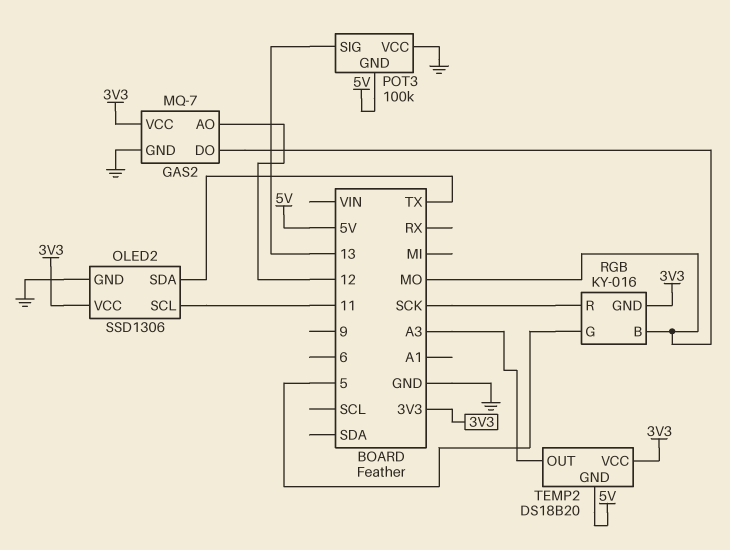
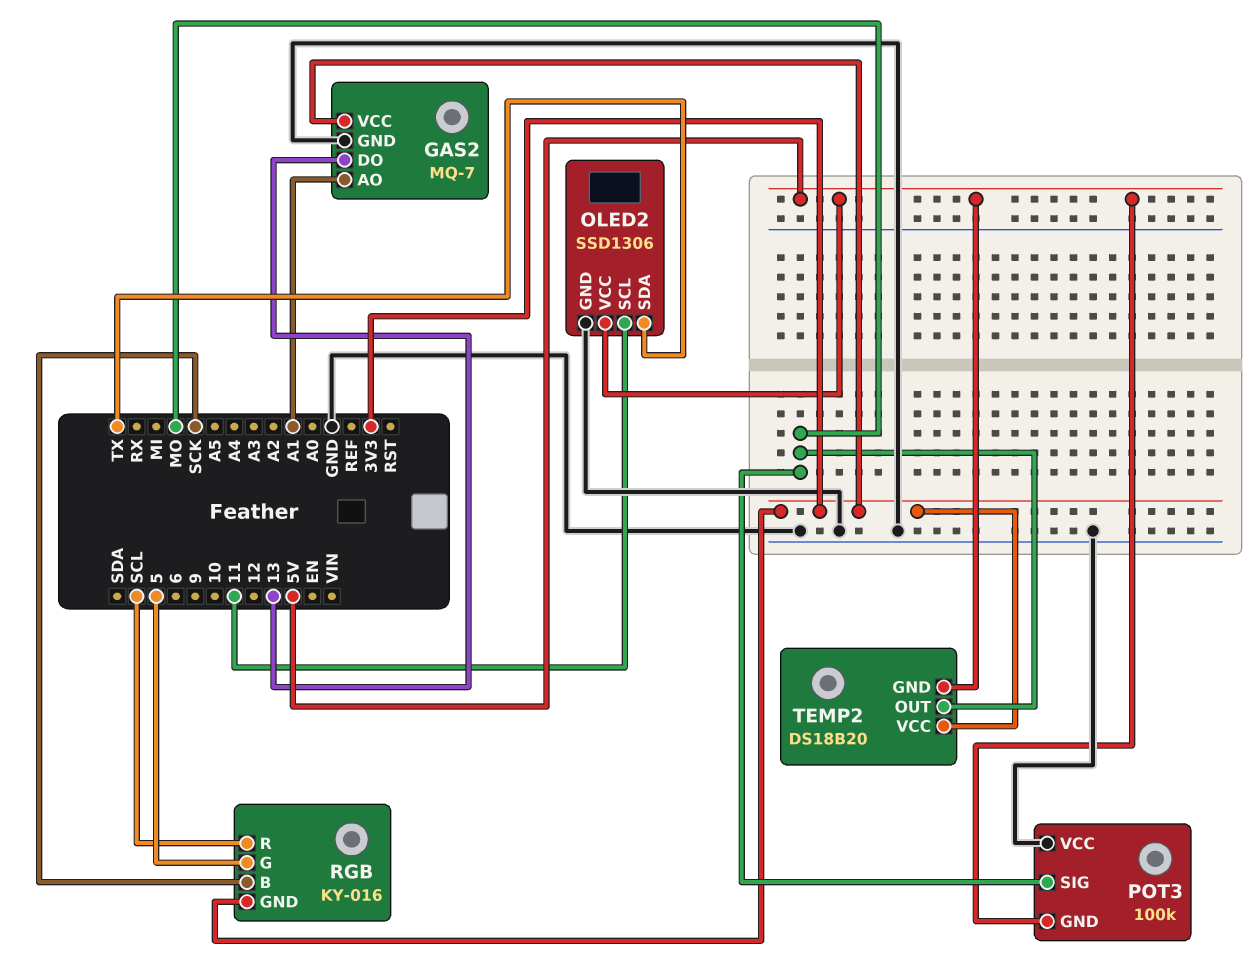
GAS2 pin AO: 12 -> A1
GAS2 pin DO: MO -> 13
OLED2 pin VCC: 3V3 -> 5V
POT3 pin SIG: 13 -> MO
RGB pin B: MO -> SCK
RGB pin R: SCK -> SCL
TEMP2 pin OUT: A3 -> MO

